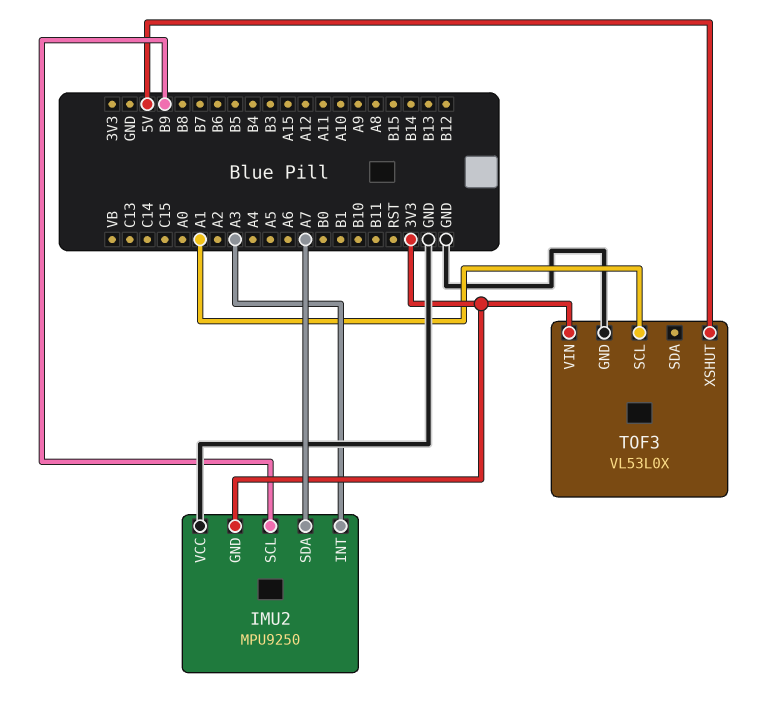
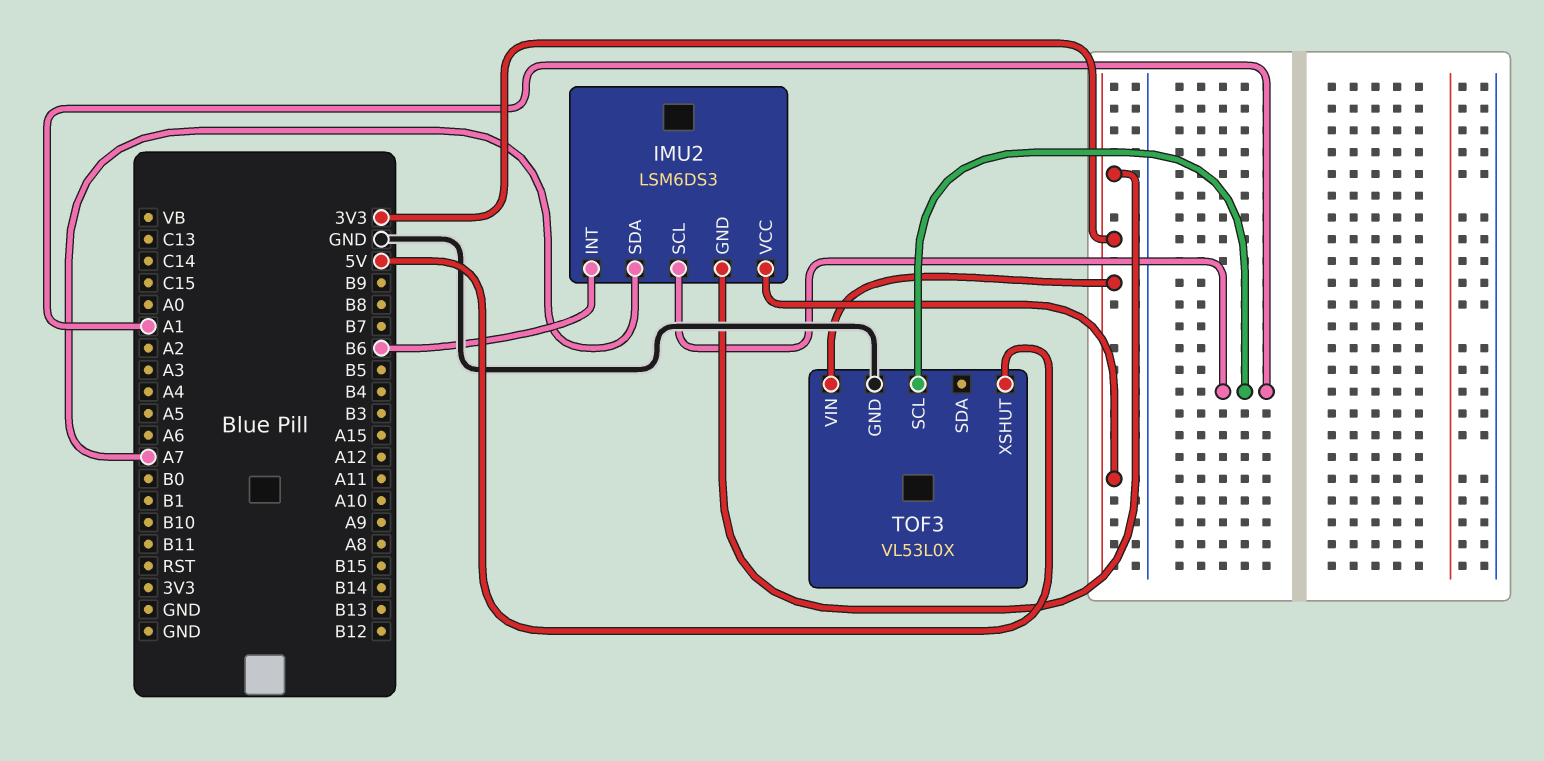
IMU2: MPU9250 -> LSM6DS3
IMU2 pin INT: A3 -> B6
IMU2 pin SCL: B9 -> A1
IMU2 pin VCC: GND -> 3V3

